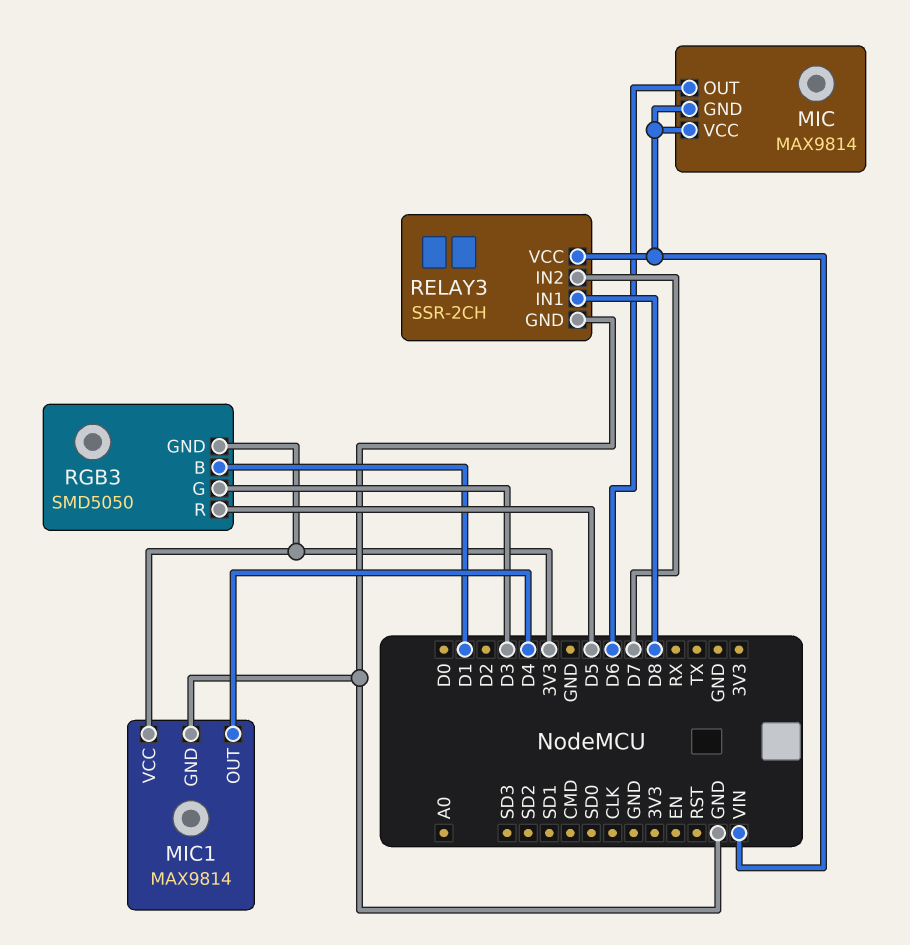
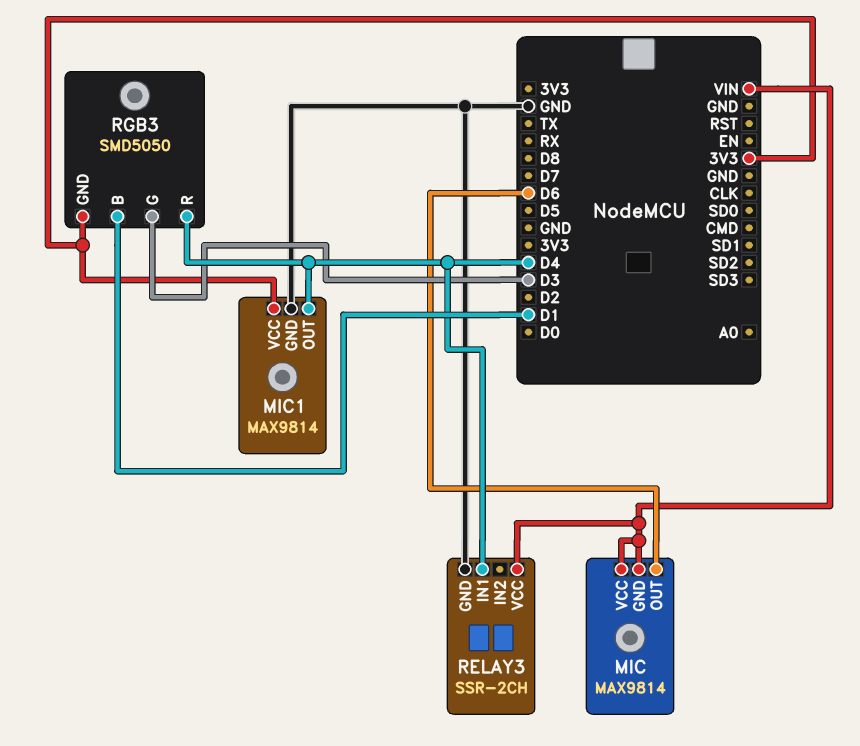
RELAY3 pin IN1: D8 -> D4
RELAY3 pin IN2: D7 -> none
RGB3 pin R: D5 -> D4

